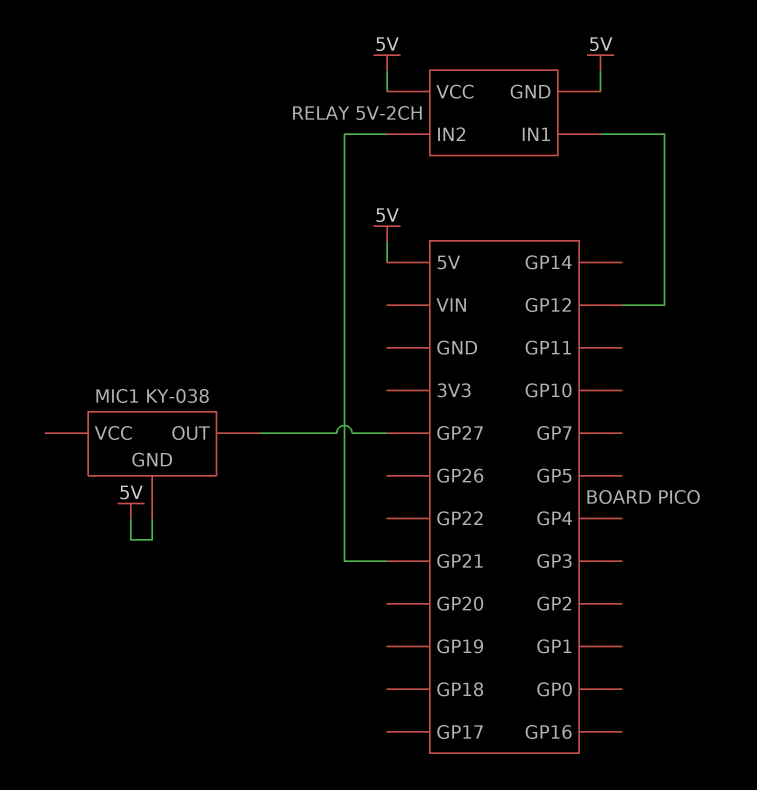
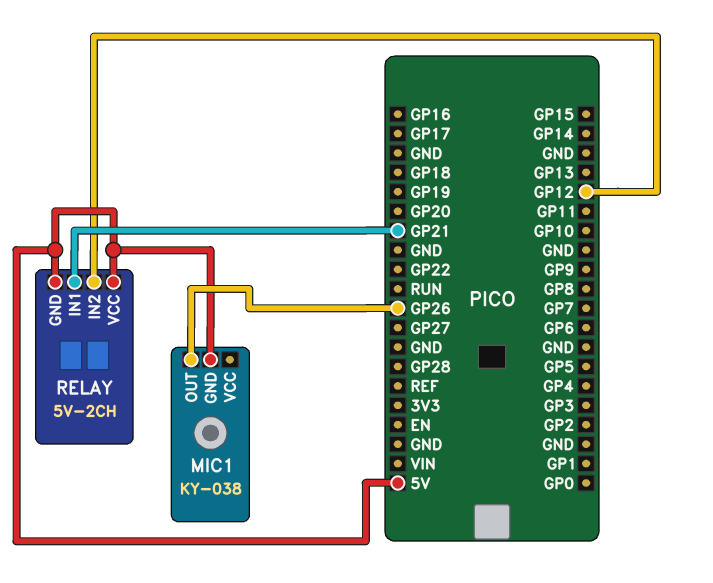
MIC1 pin OUT: GP27 -> GP26
RELAY pin IN1: GP12 -> GP21
RELAY pin IN2: GP21 -> GP12

